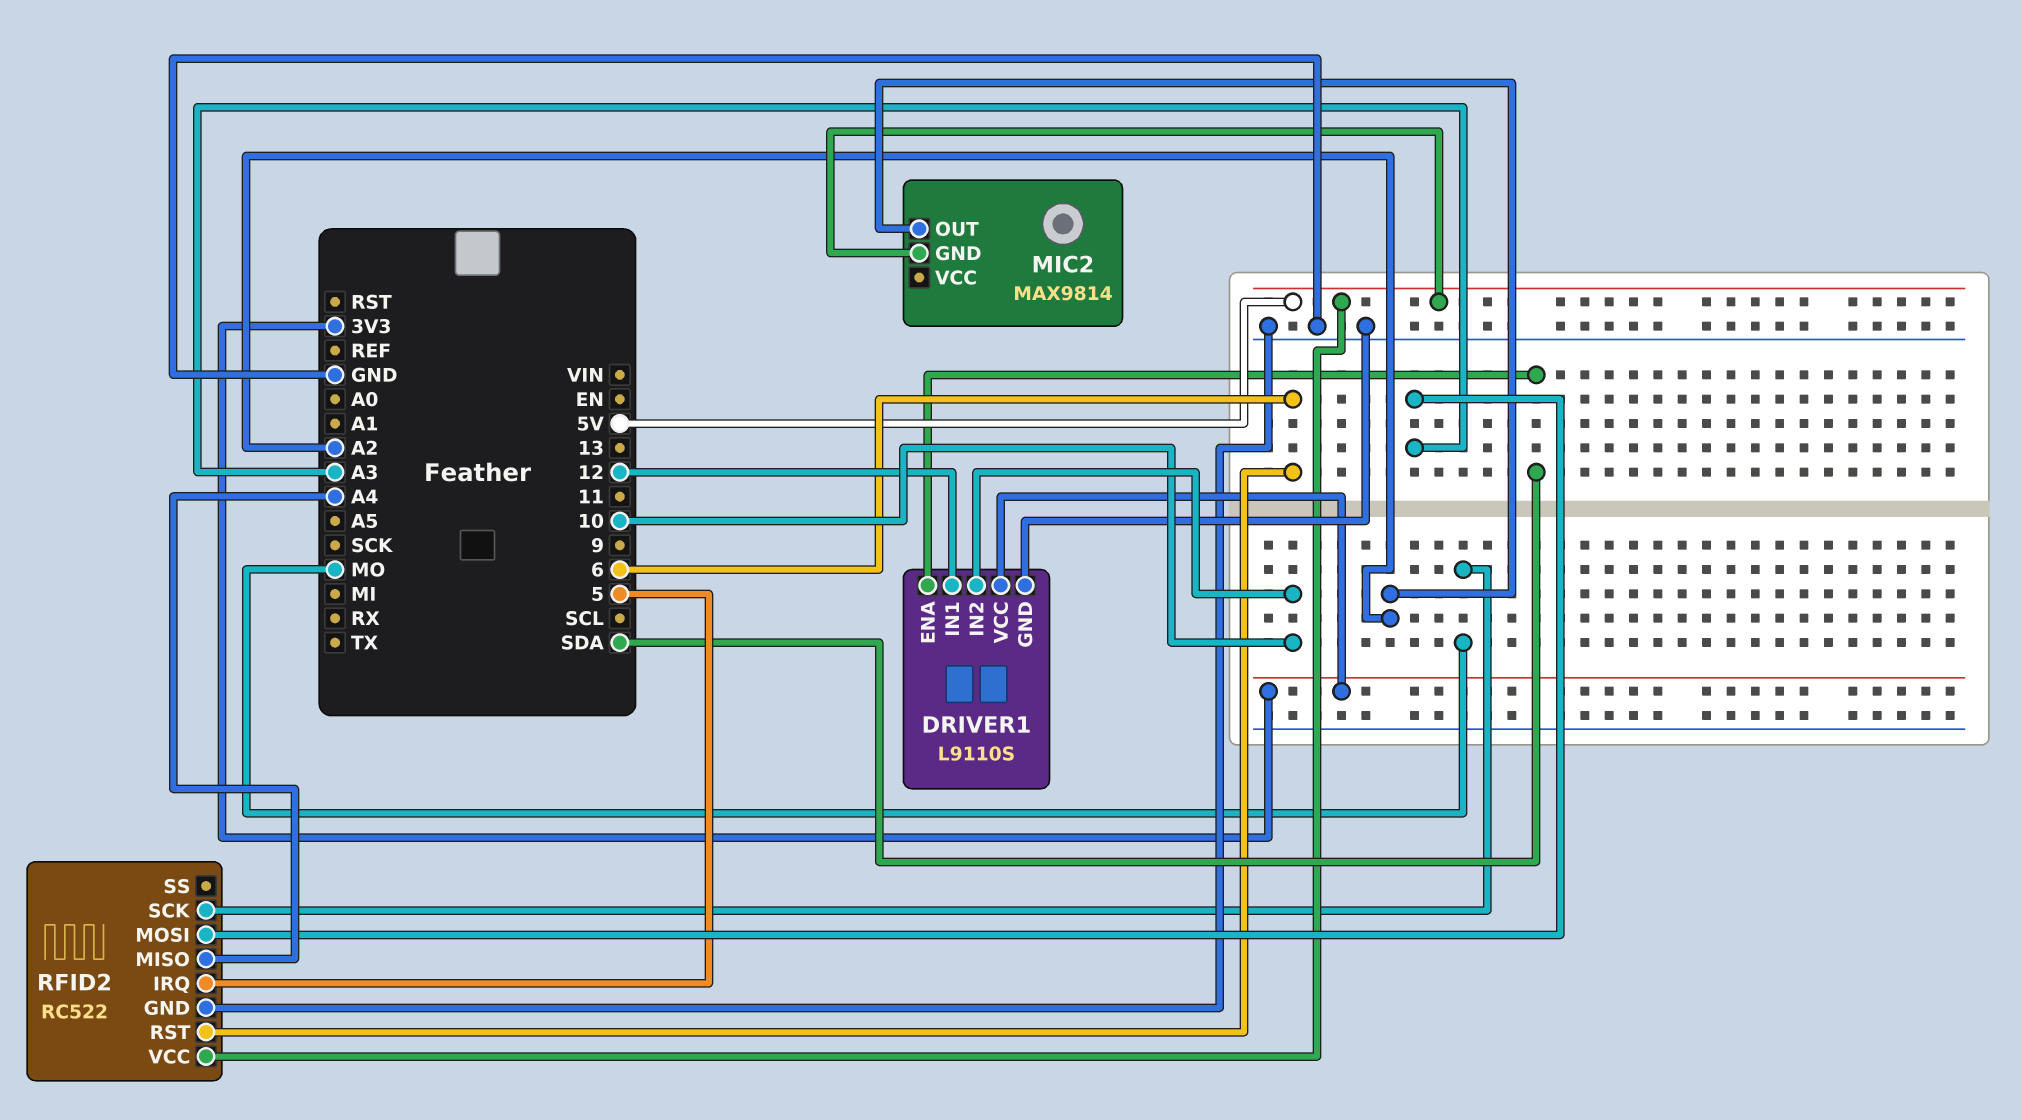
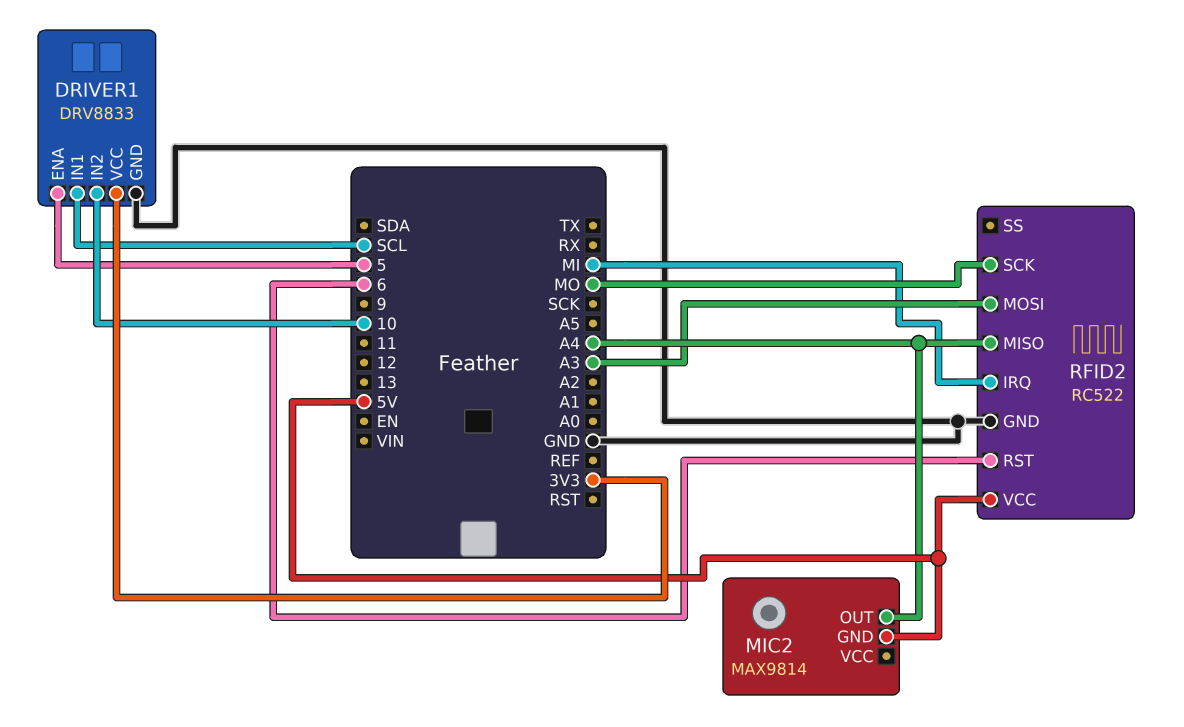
DRIVER1: L9110S -> DRV8833
DRIVER1 pin ENA: SDA -> 5
DRIVER1 pin IN1: 12 -> SCL
MIC2 pin OUT: A2 -> A4
RFID2 pin IRQ: 5 -> MI

